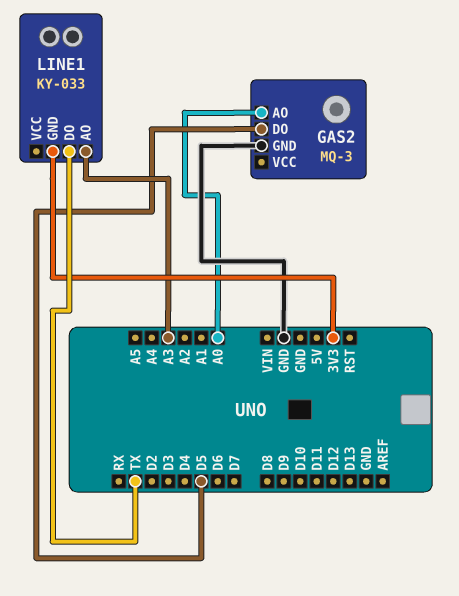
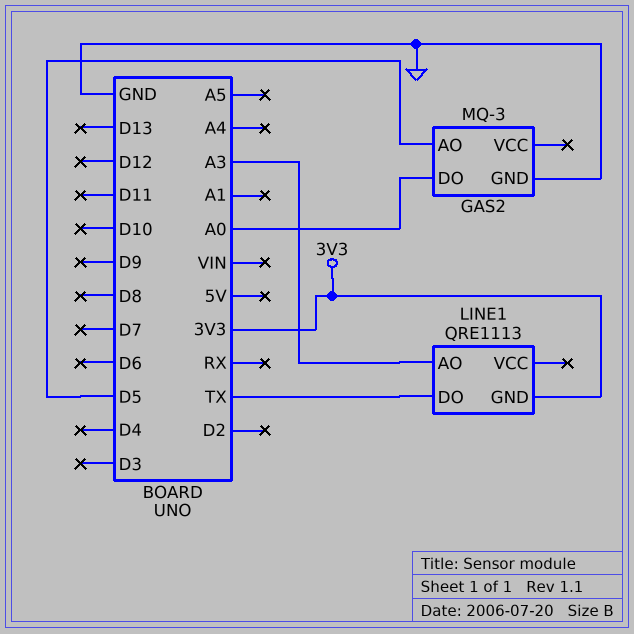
GAS2 pin AO: A0 -> D5
GAS2 pin DO: D5 -> A0
LINE1: KY-033 -> QRE1113

